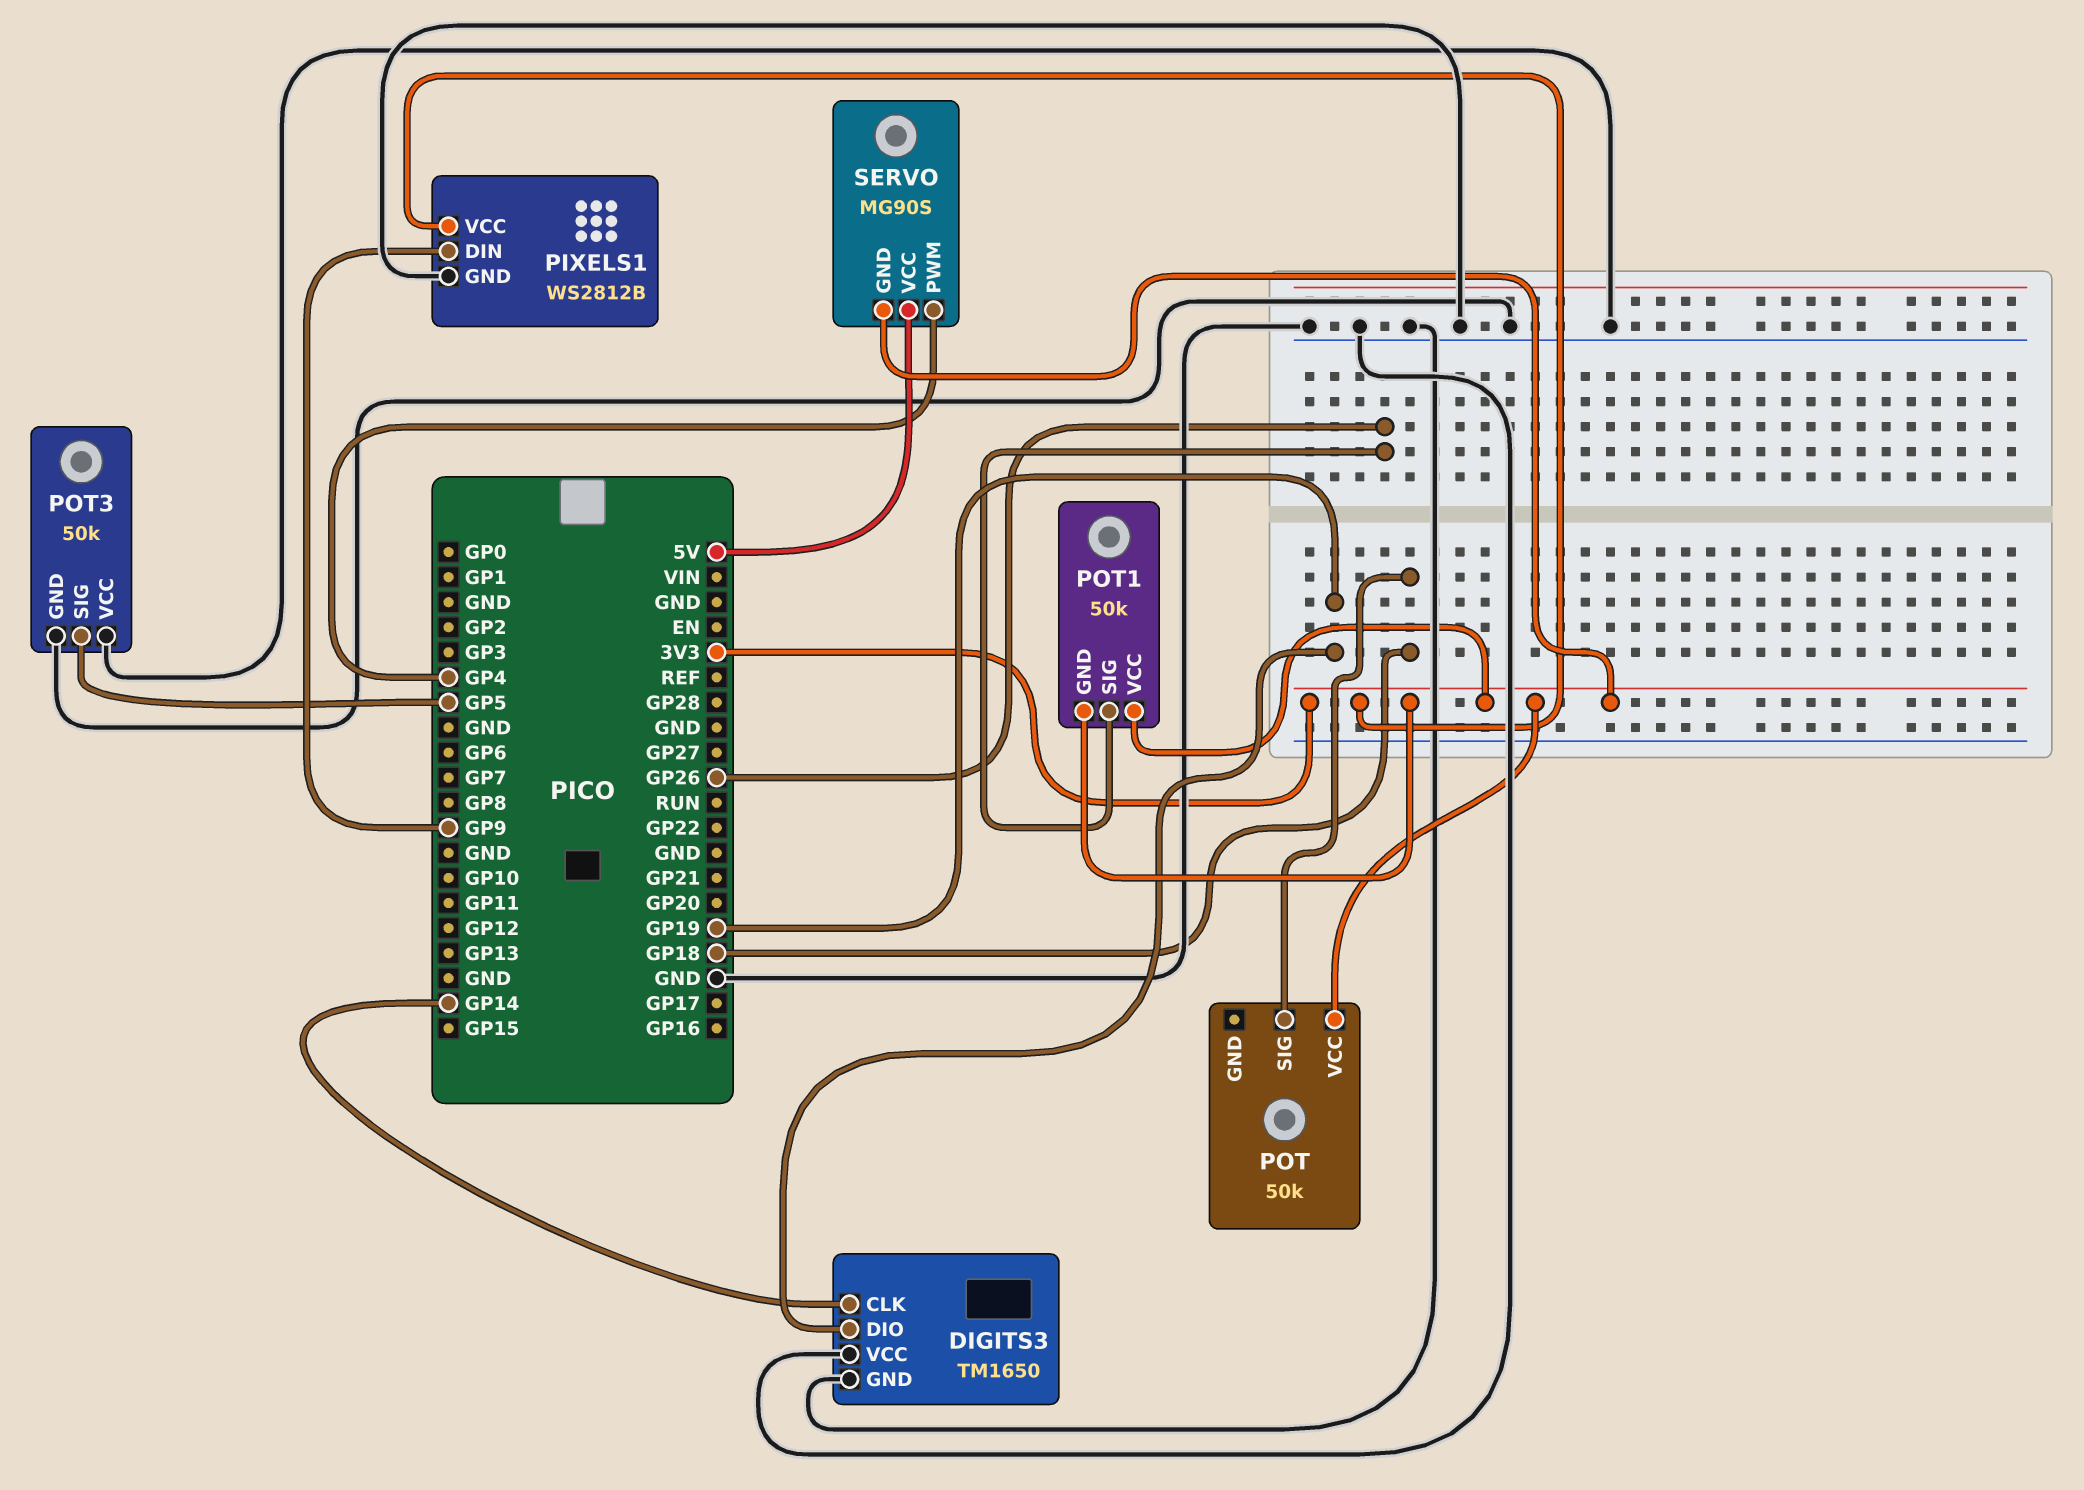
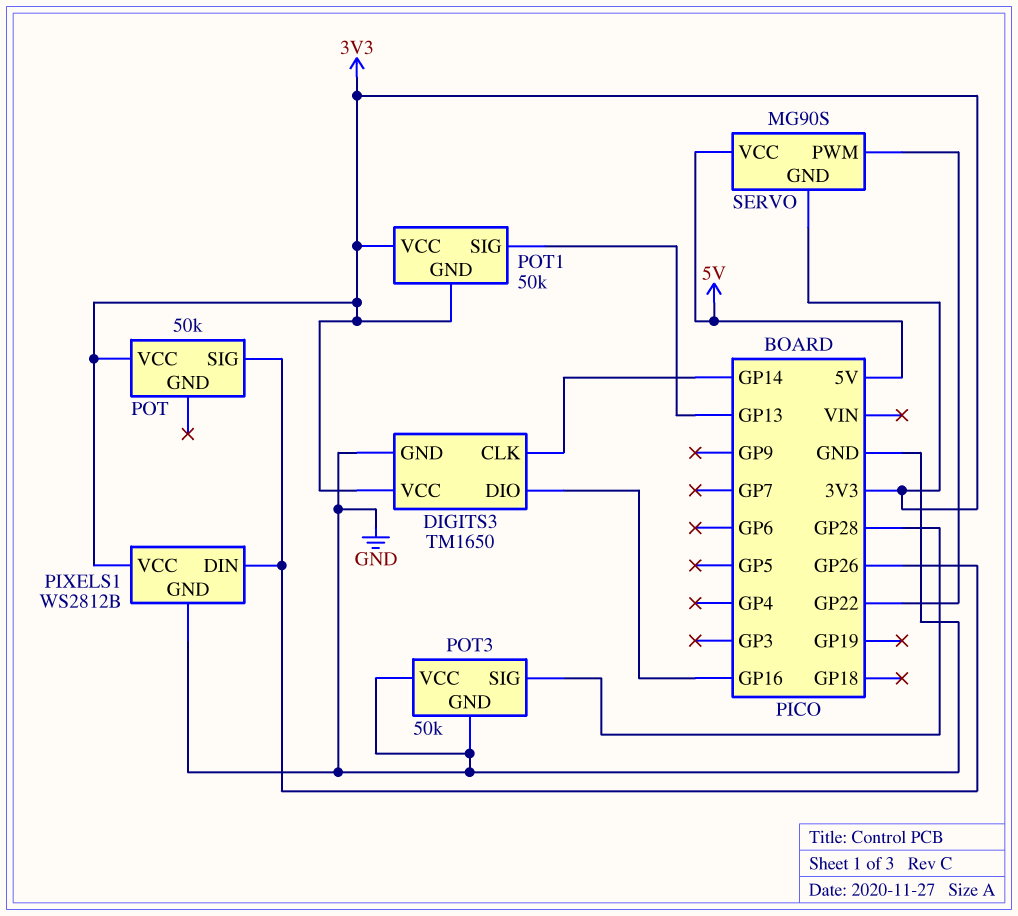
DIGITS3 pin DIO: GP19 -> GP16
DIGITS3 pin VCC: GND -> 3V3
PIXELS1 pin DIN: GP9 -> GP26
POT pin SIG: GP18 -> GP26
POT1 pin SIG: GP26 -> GP13
POT3 pin SIG: GP5 -> GP28
SERVO pin PWM: GP4 -> GP22

